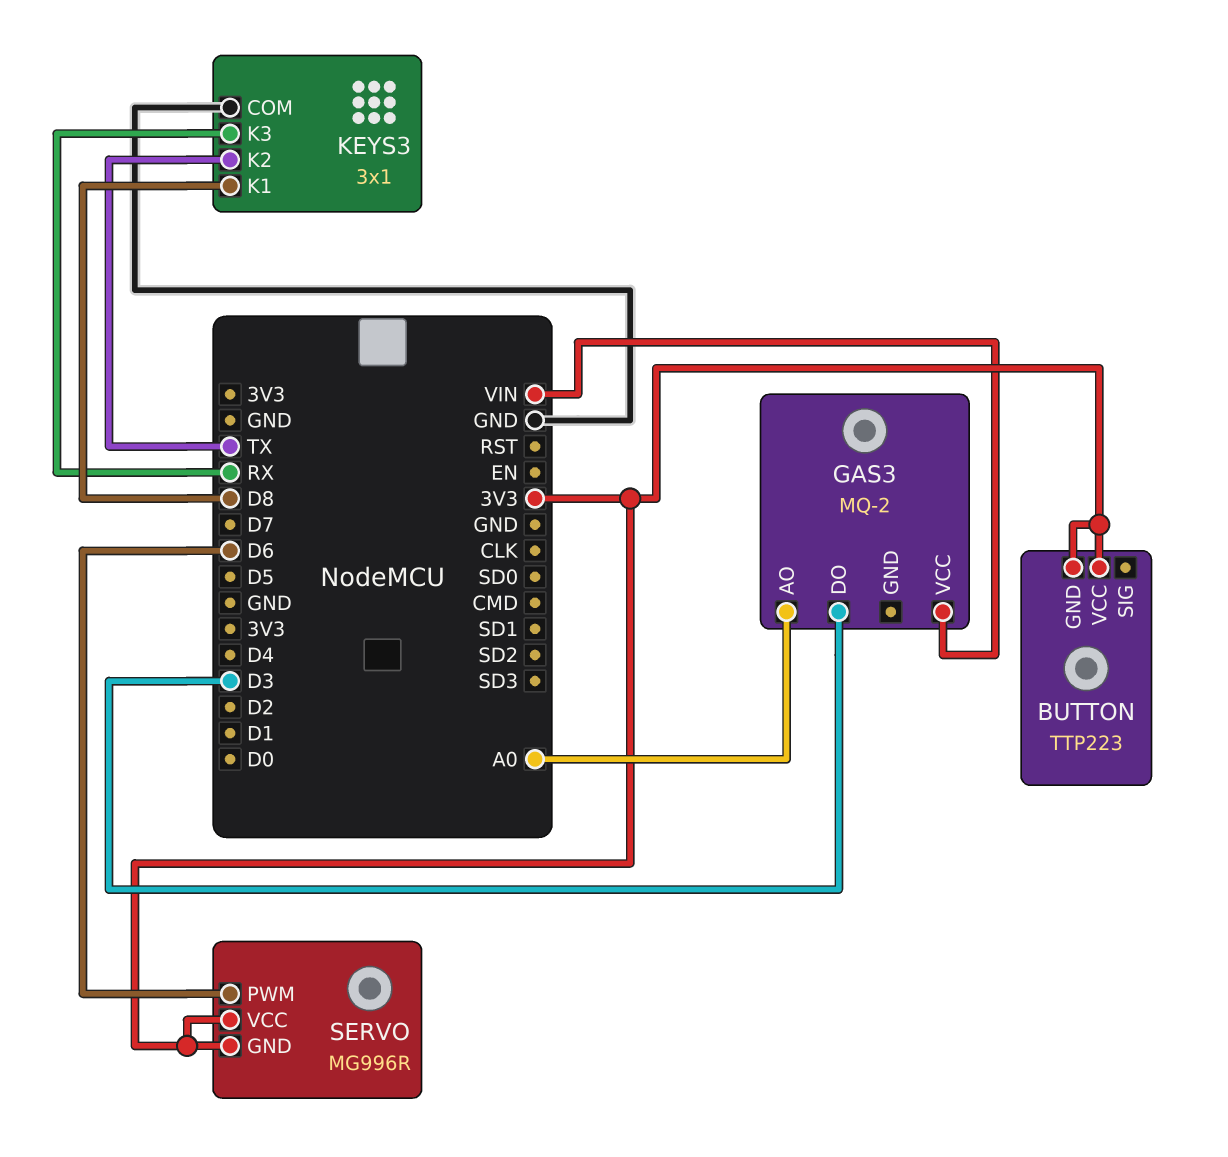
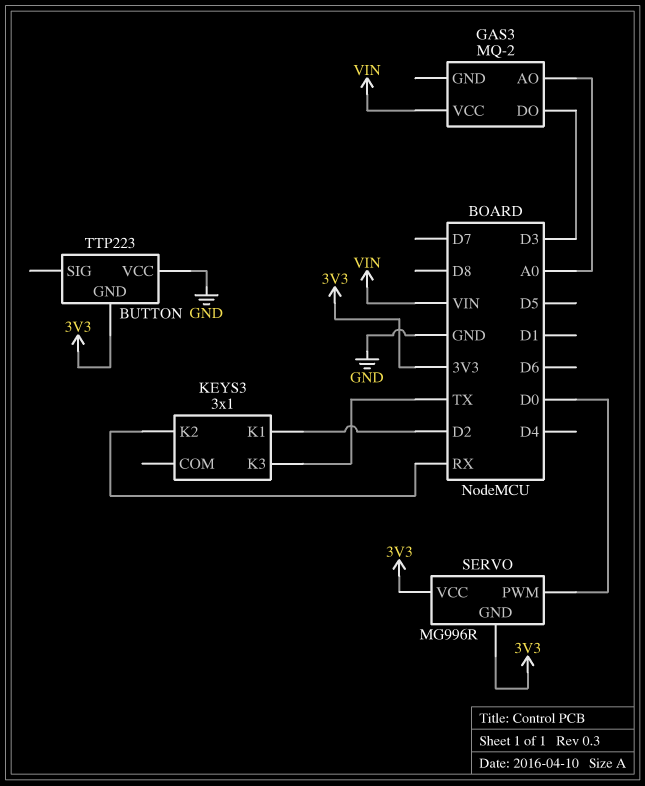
BUTTON pin VCC: 3V3 -> GND
KEYS3 pin COM: GND -> none
KEYS3 pin K1: D8 -> D2
KEYS3 pin K2: TX -> RX
KEYS3 pin K3: RX -> TX
SERVO pin PWM: D6 -> D0

